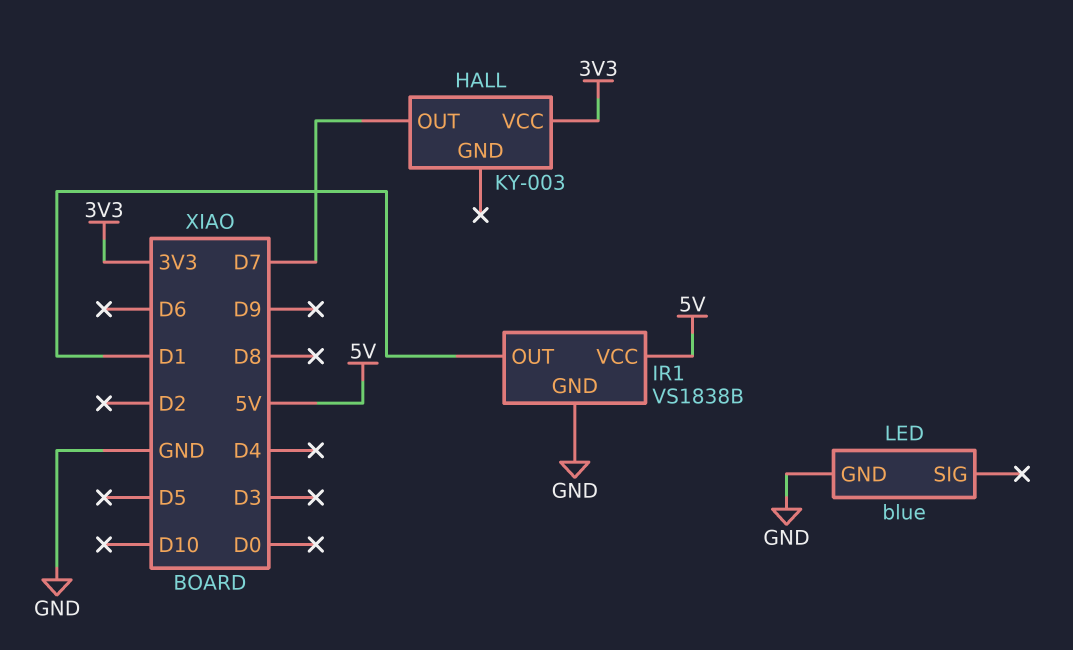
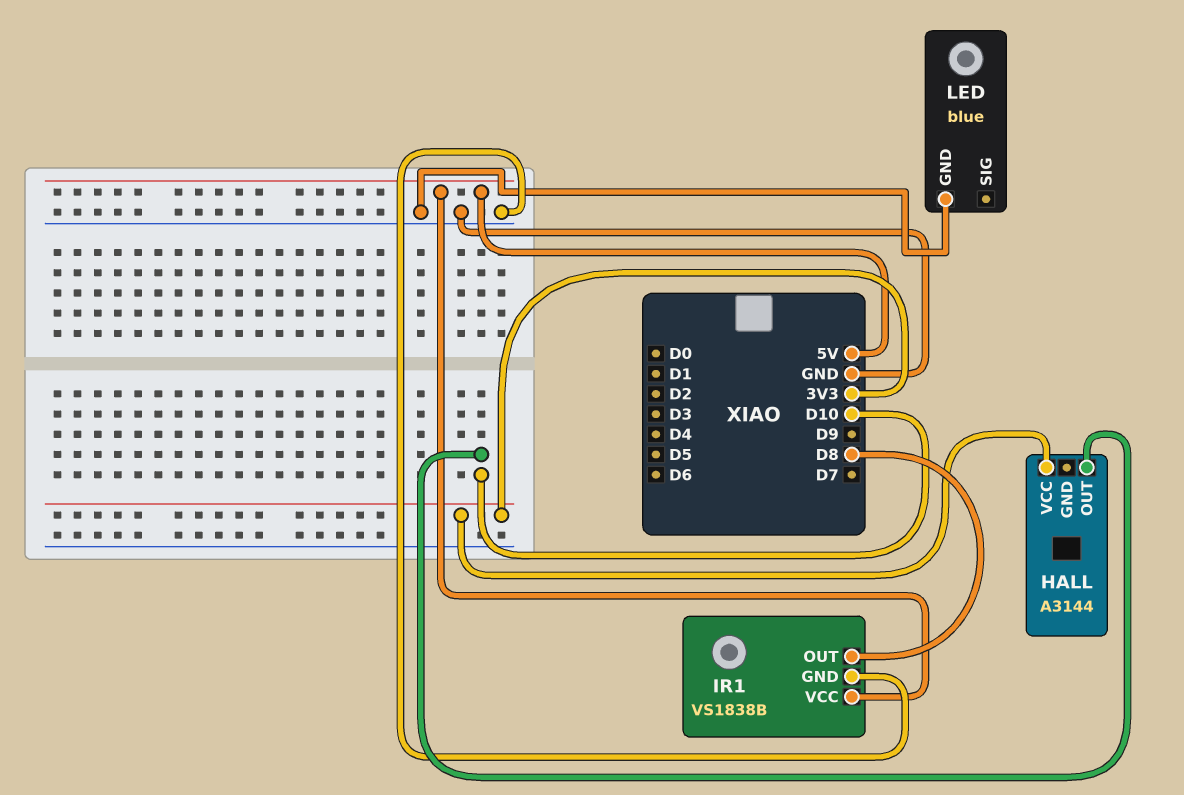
HALL: KY-003 -> A3144
HALL pin OUT: D7 -> D10
IR1 pin OUT: D1 -> D8

